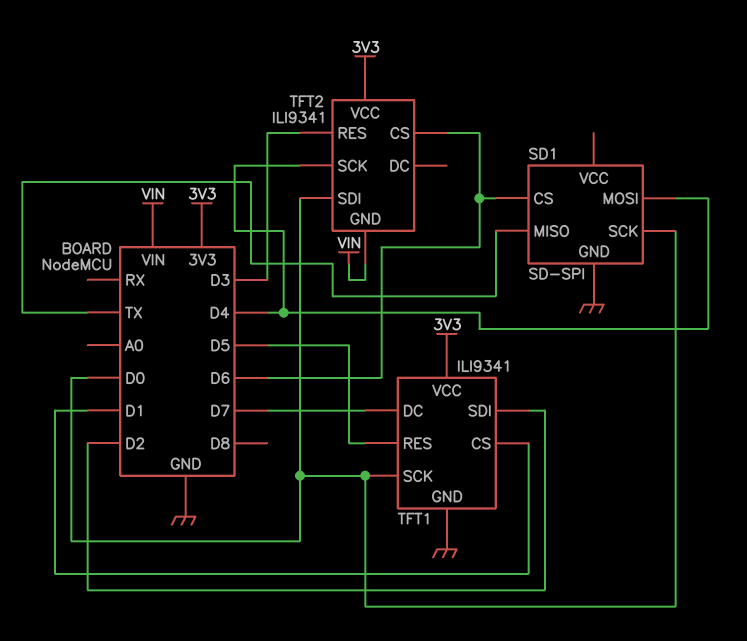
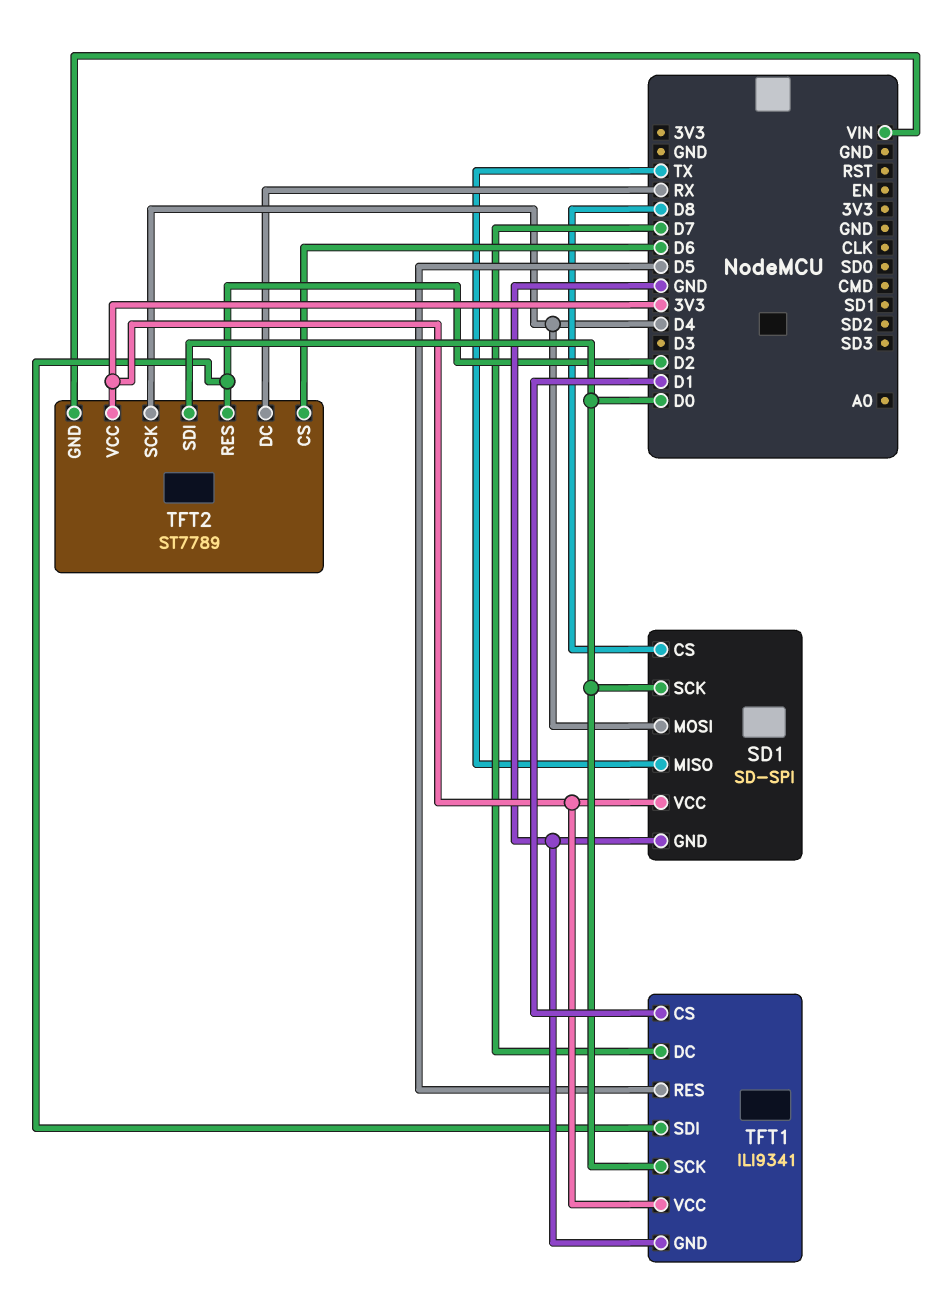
SD1 pin CS: D6 -> D8
SD1 pin VCC: none -> 3V3
TFT2: ILI9341 -> ST7789
TFT2 pin DC: none -> RX
TFT2 pin RES: D3 -> D2

